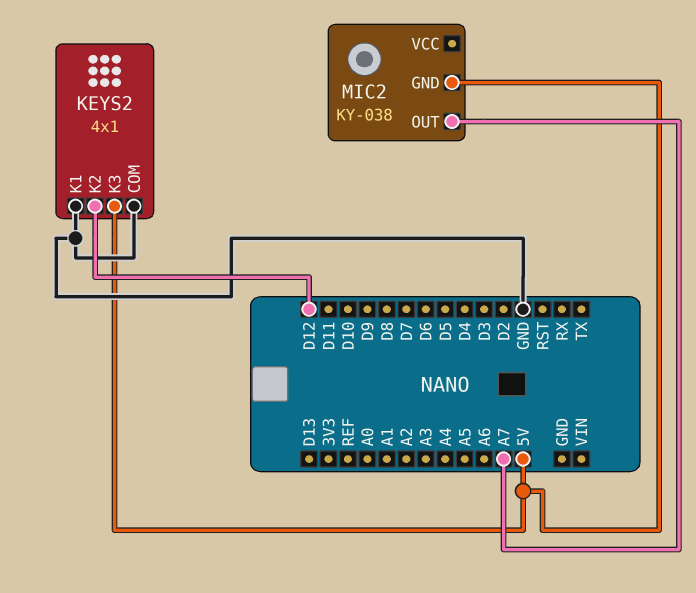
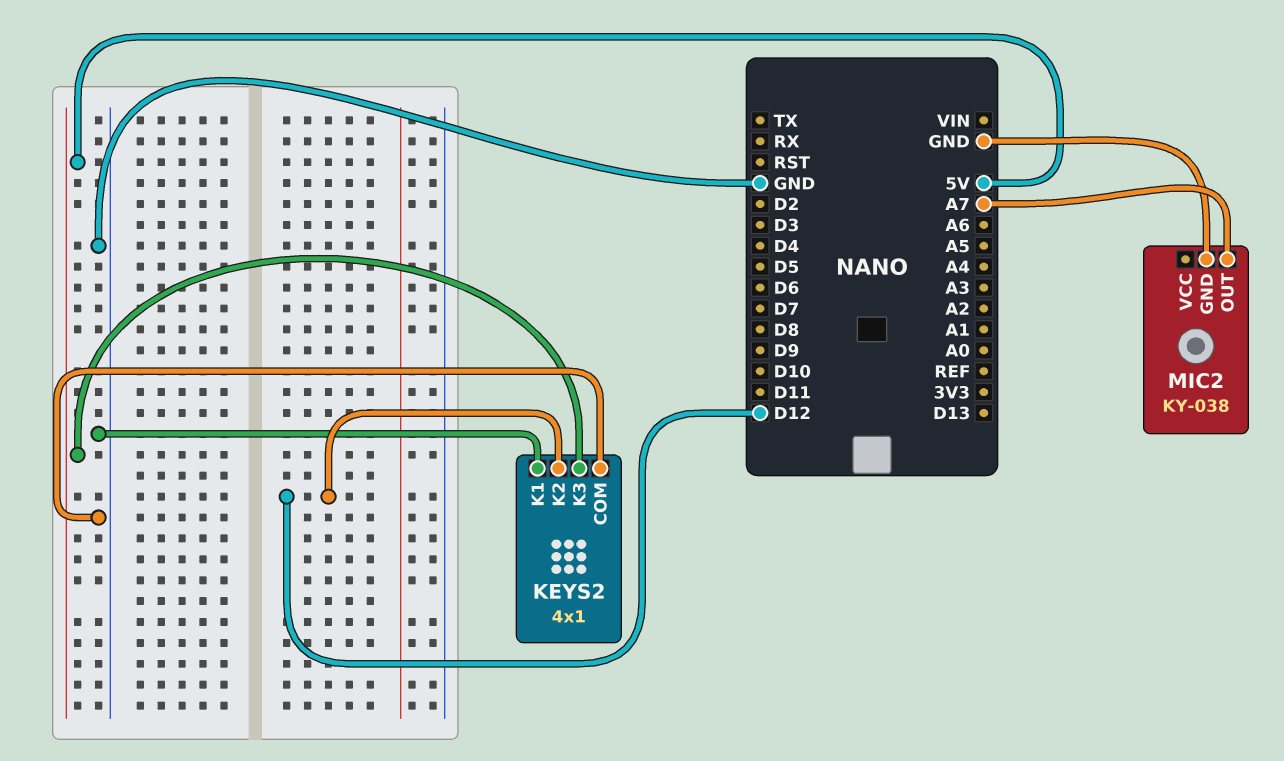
MIC2 pin GND: 5V -> GND

